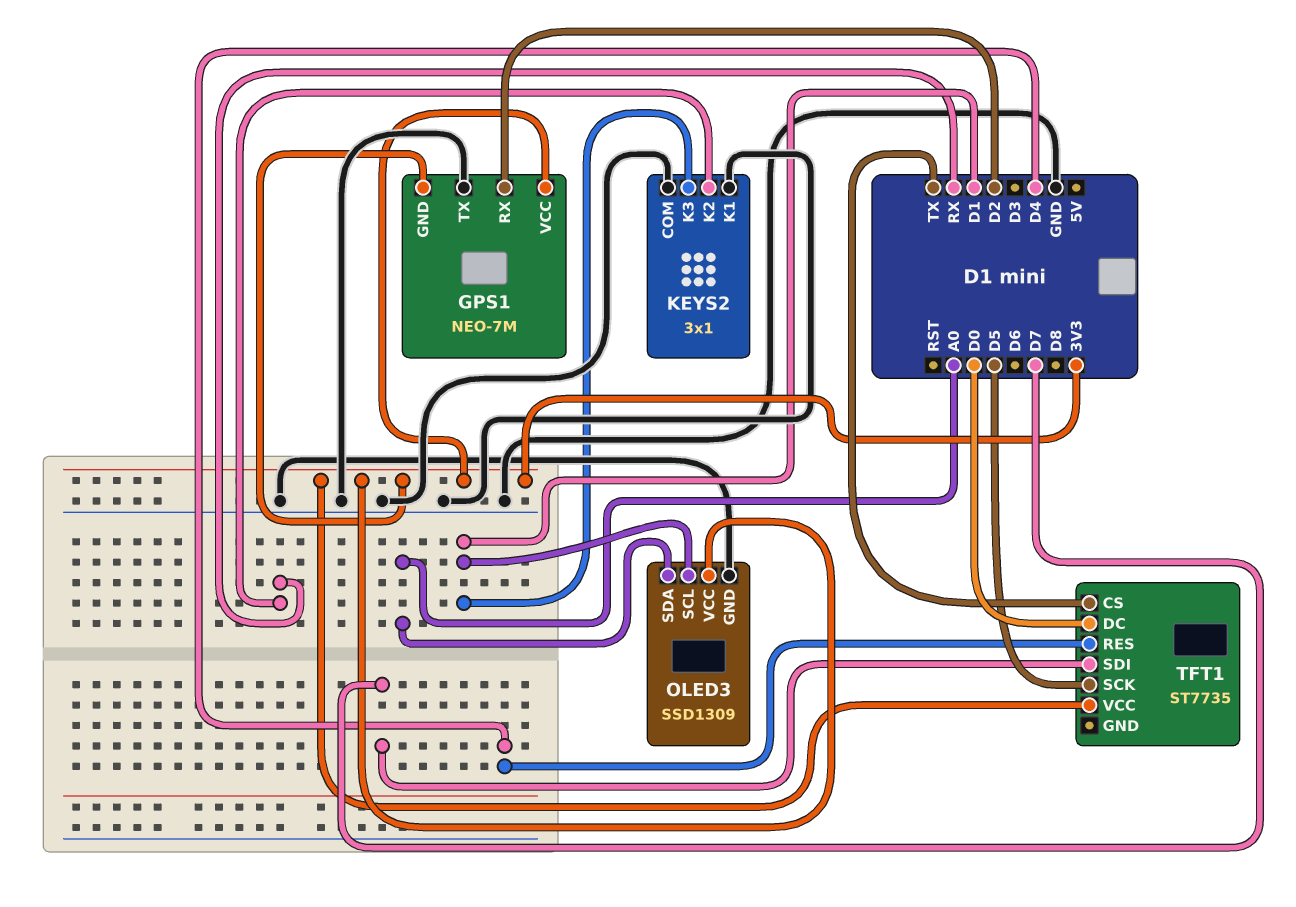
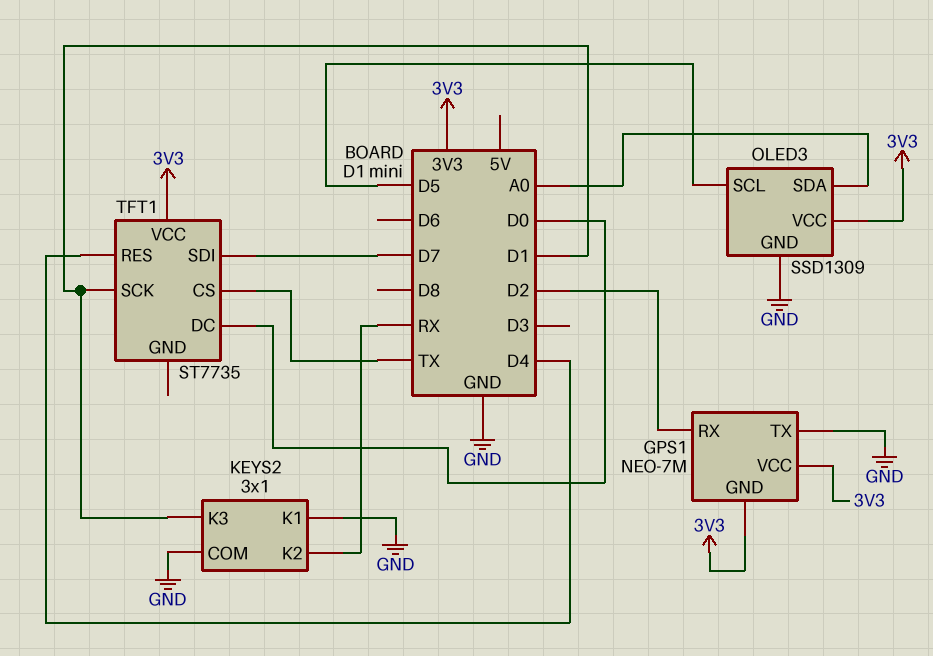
OLED3 pin SCL: D1 -> D5
TFT1 pin SCK: D5 -> D1

